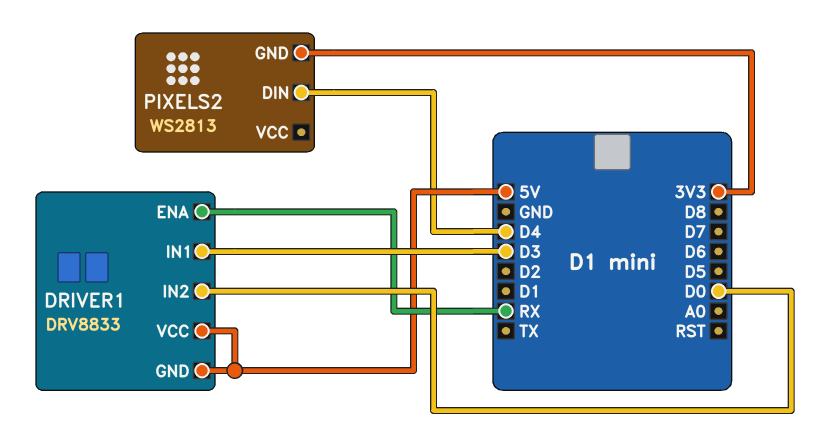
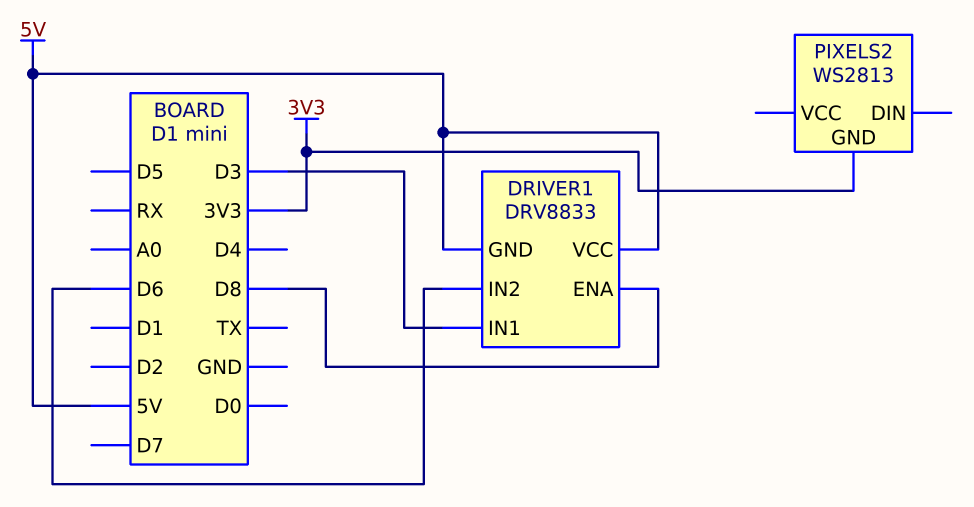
DRIVER1 pin ENA: RX -> D8
DRIVER1 pin IN2: D0 -> D6
PIXELS2 pin DIN: D4 -> none

